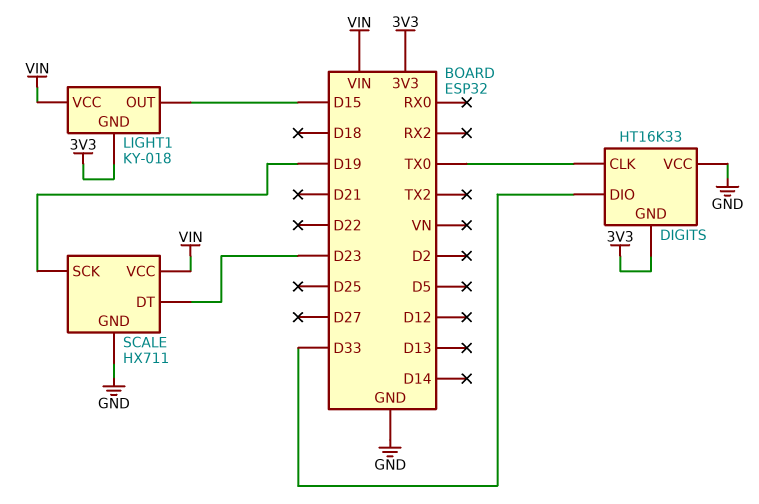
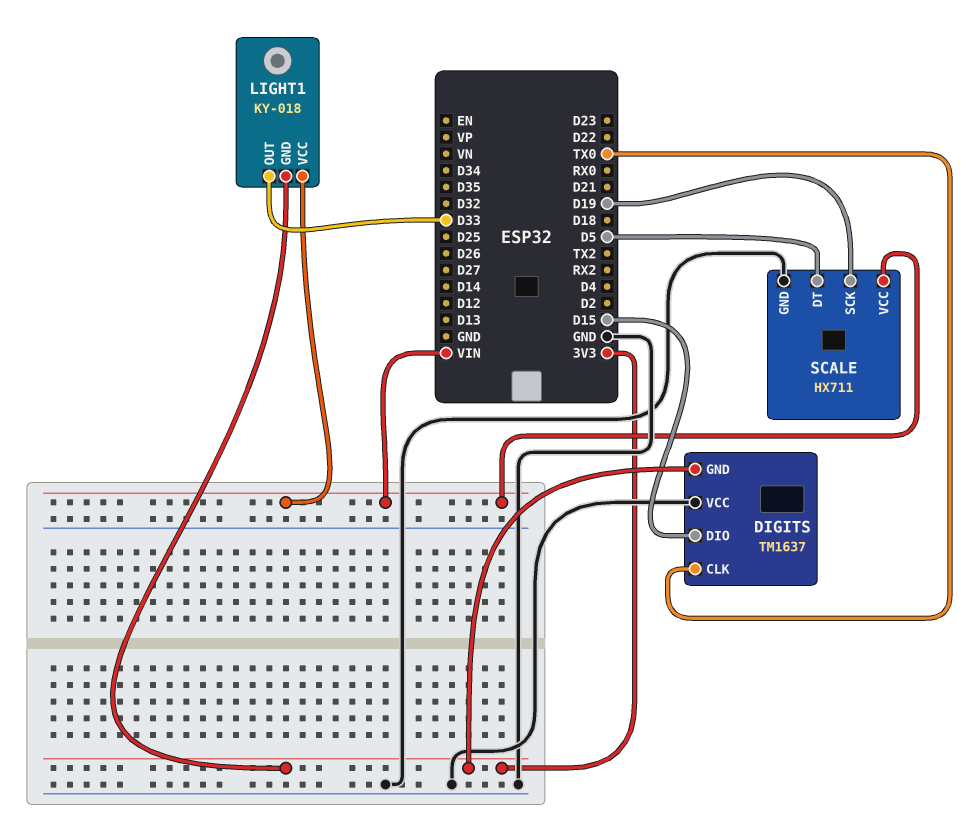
DIGITS: HT16K33 -> TM1637
DIGITS pin DIO: D33 -> D15
LIGHT1 pin OUT: D15 -> D33
SCALE pin DT: D23 -> D5

